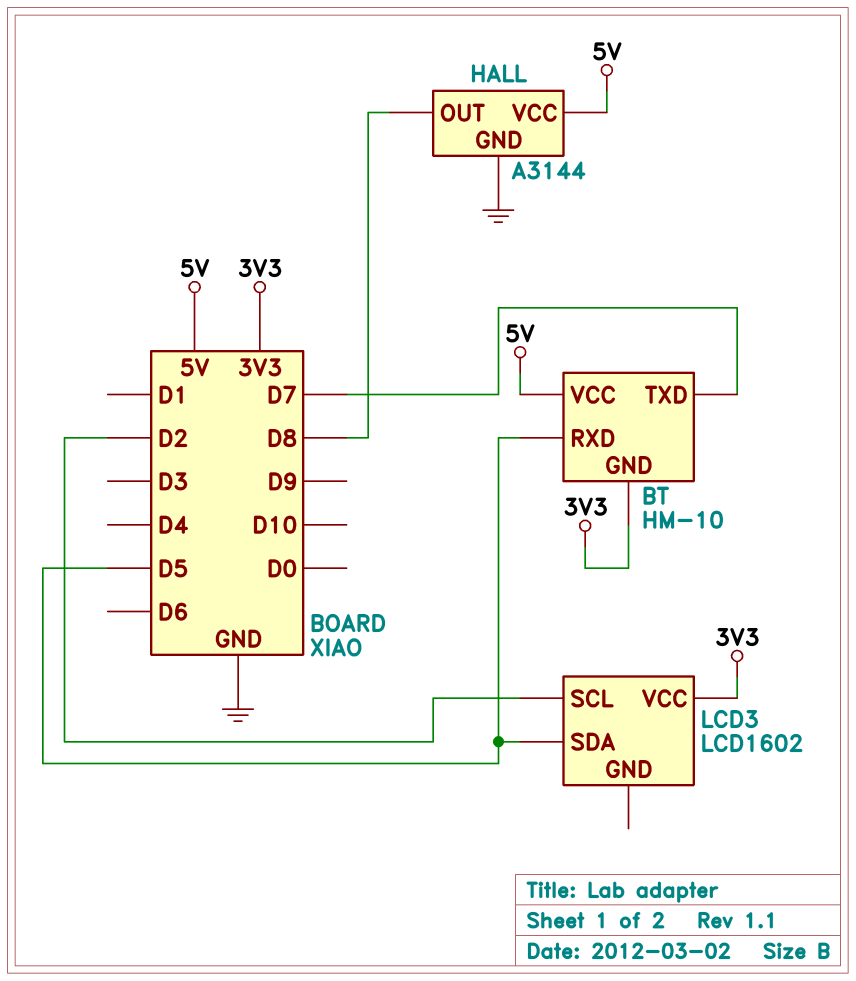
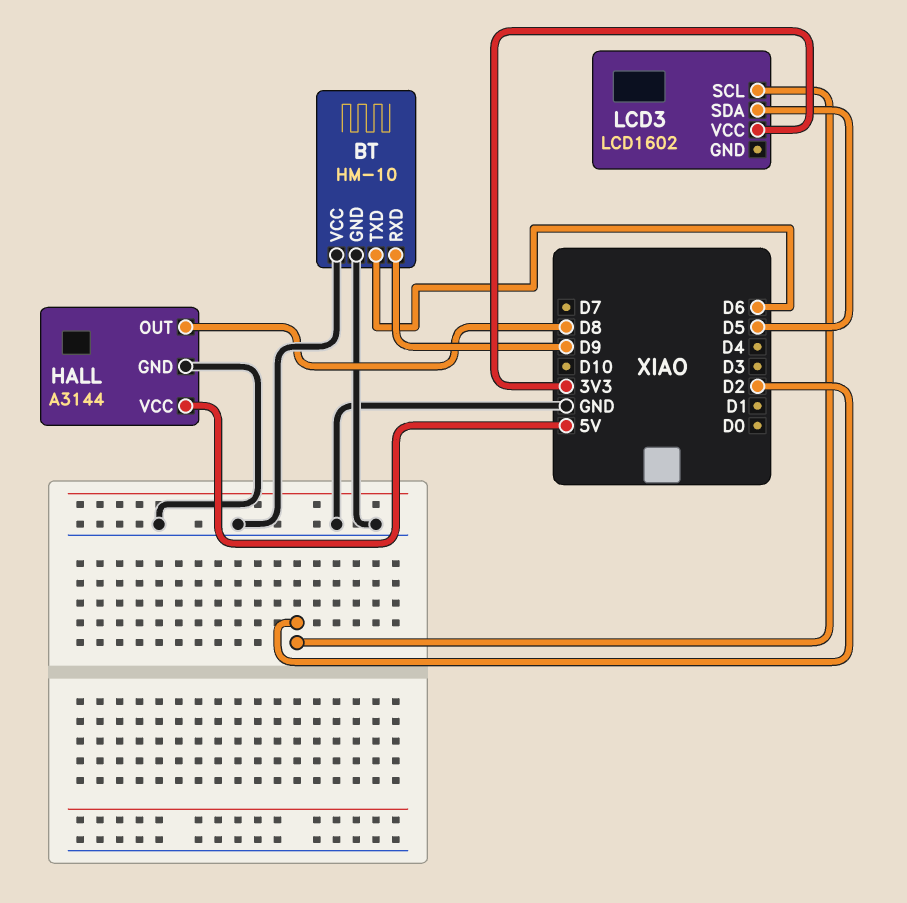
BT pin GND: 3V3 -> GND
BT pin RXD: D5 -> D9
BT pin TXD: D7 -> D6
BT pin VCC: 5V -> GND

